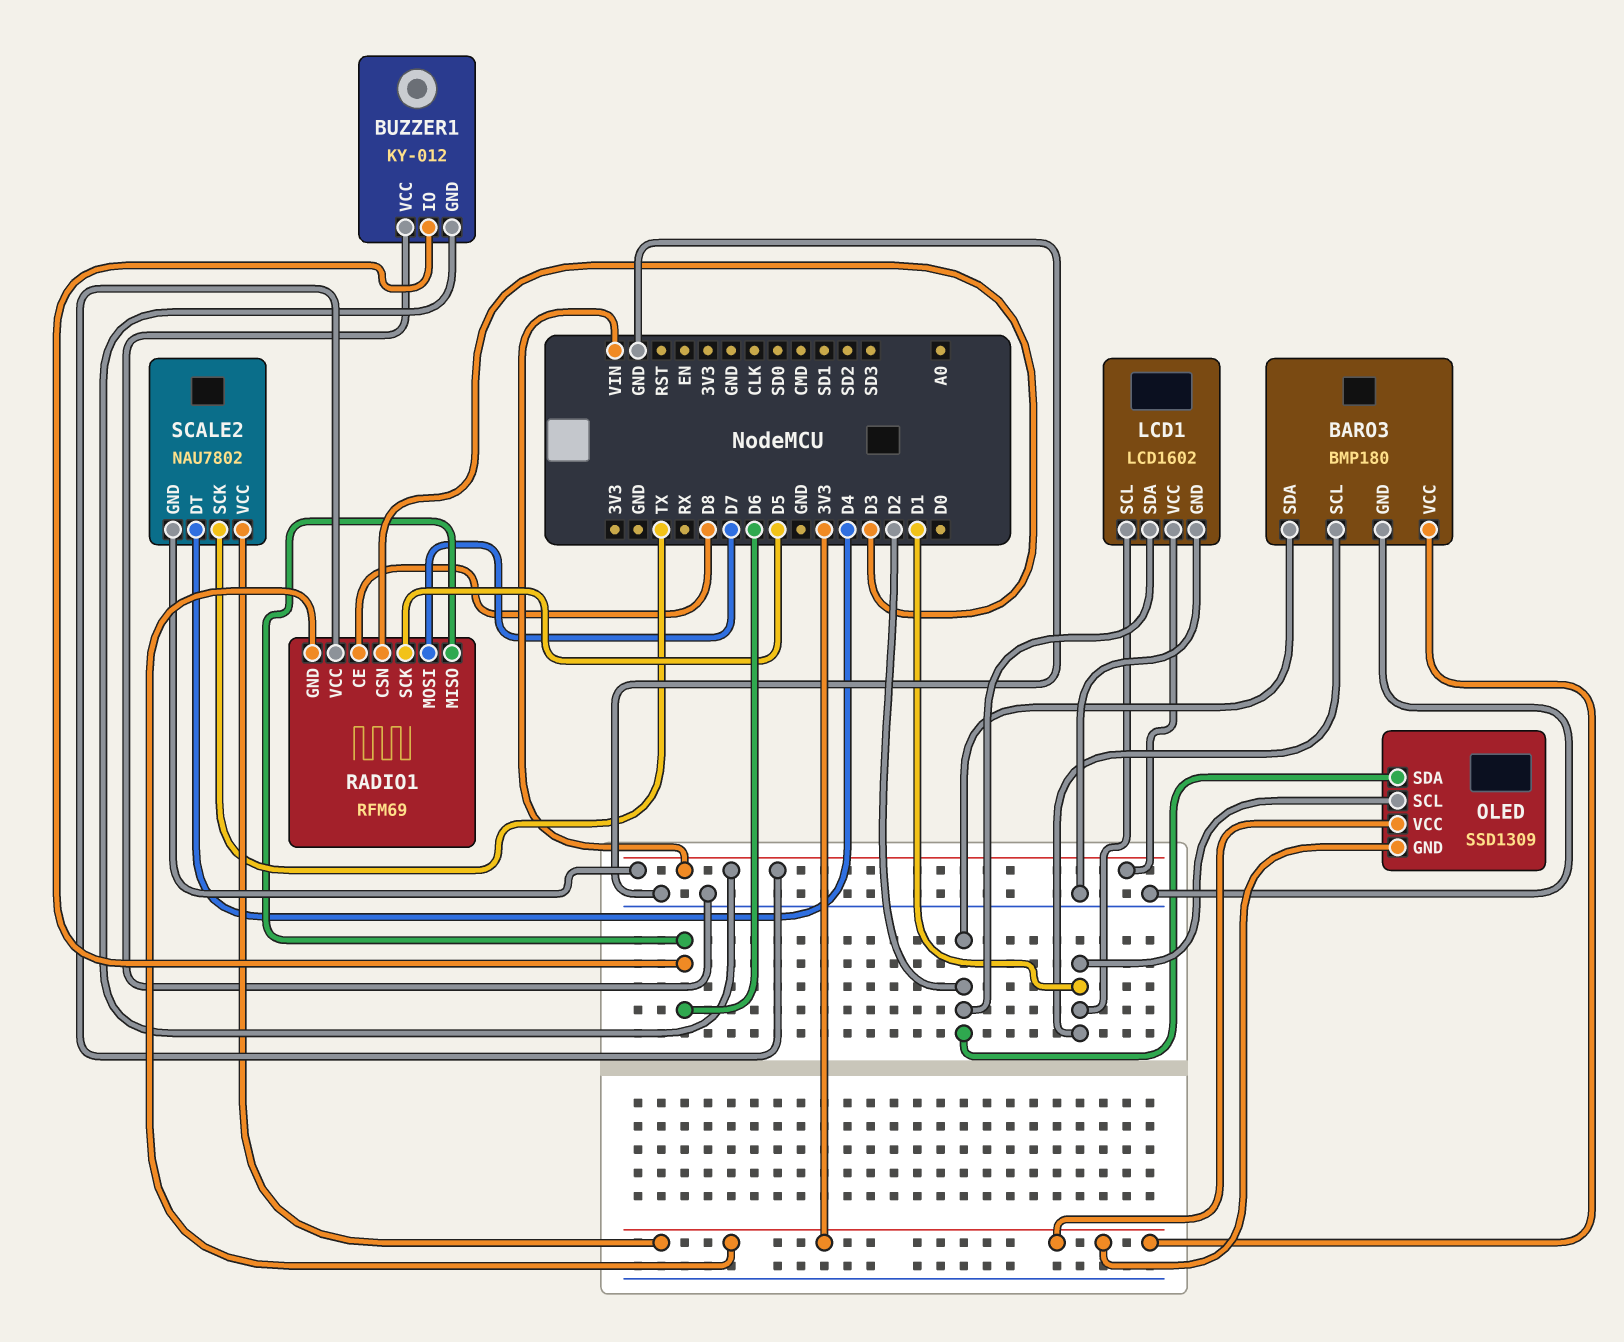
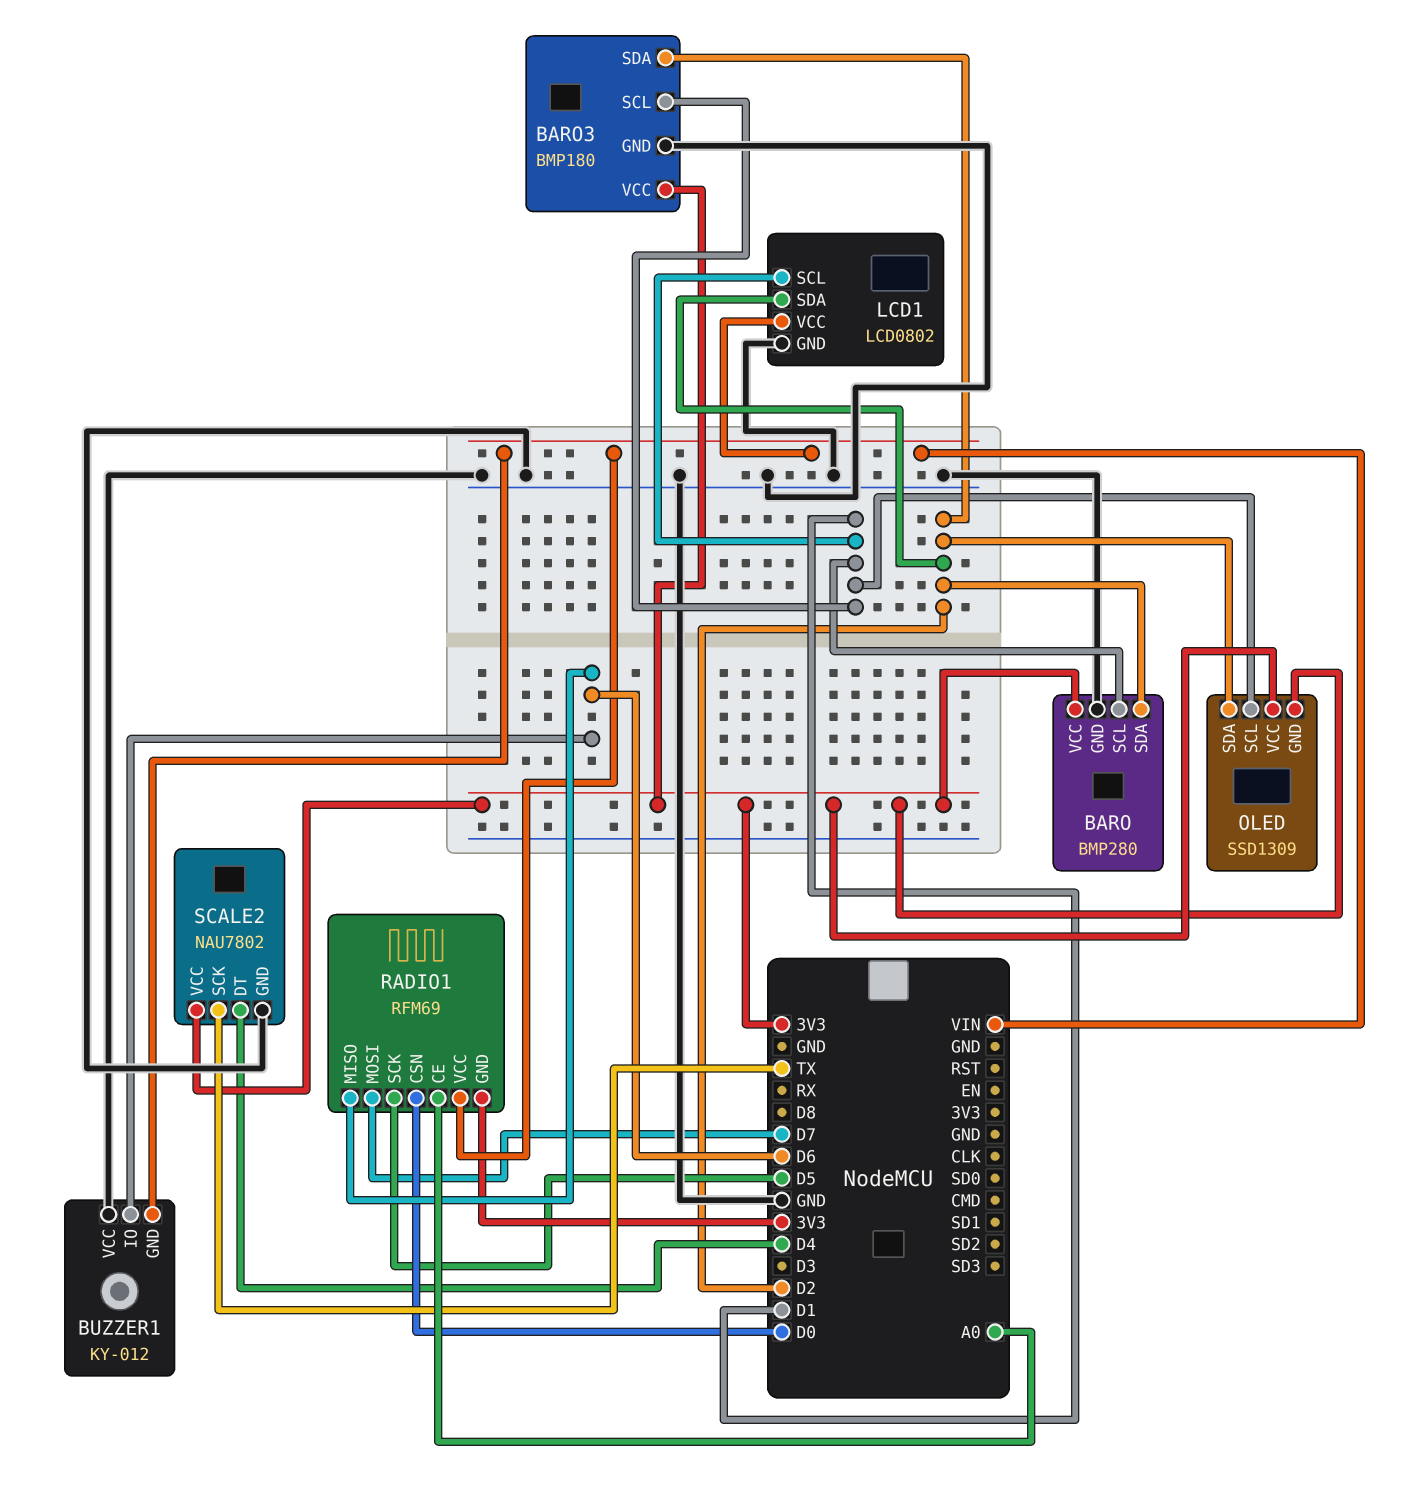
BARO: none -> BMP280
BARO pin GND: none -> GND
BARO pin SCL: none -> D1
BARO pin SDA: none -> D2
BARO pin VCC: none -> 3V3
LCD1: LCD1602 -> LCD0802
RADIO1 pin CE: D8 -> A0
RADIO1 pin CSN: D3 -> D0
SCALE2 pin GND: VIN -> GND

